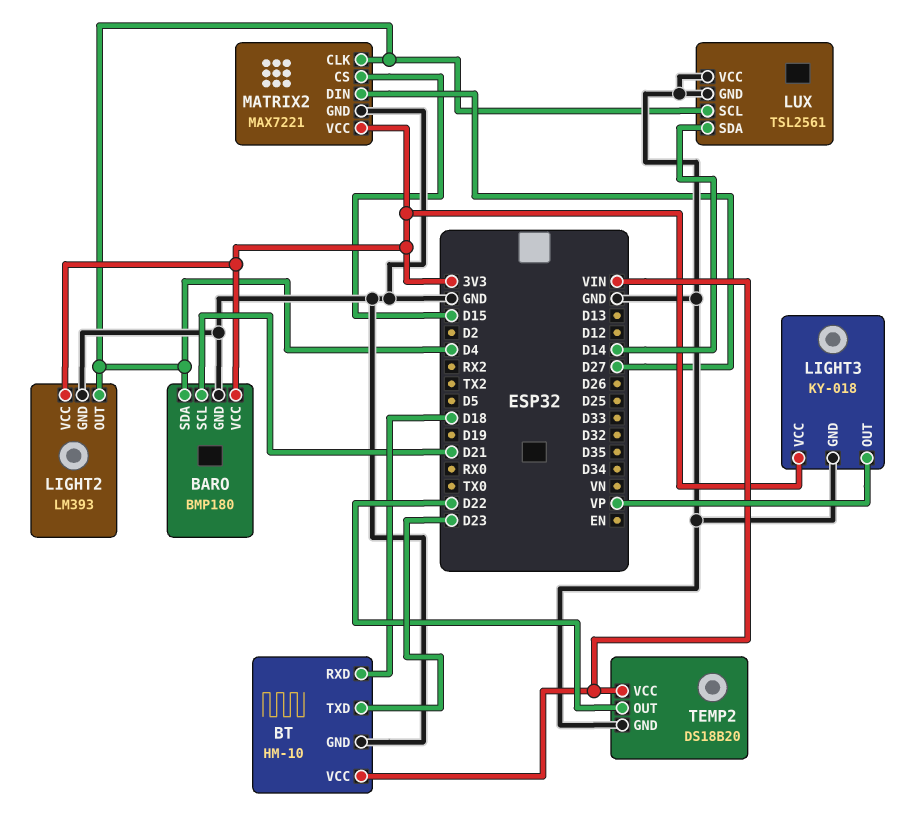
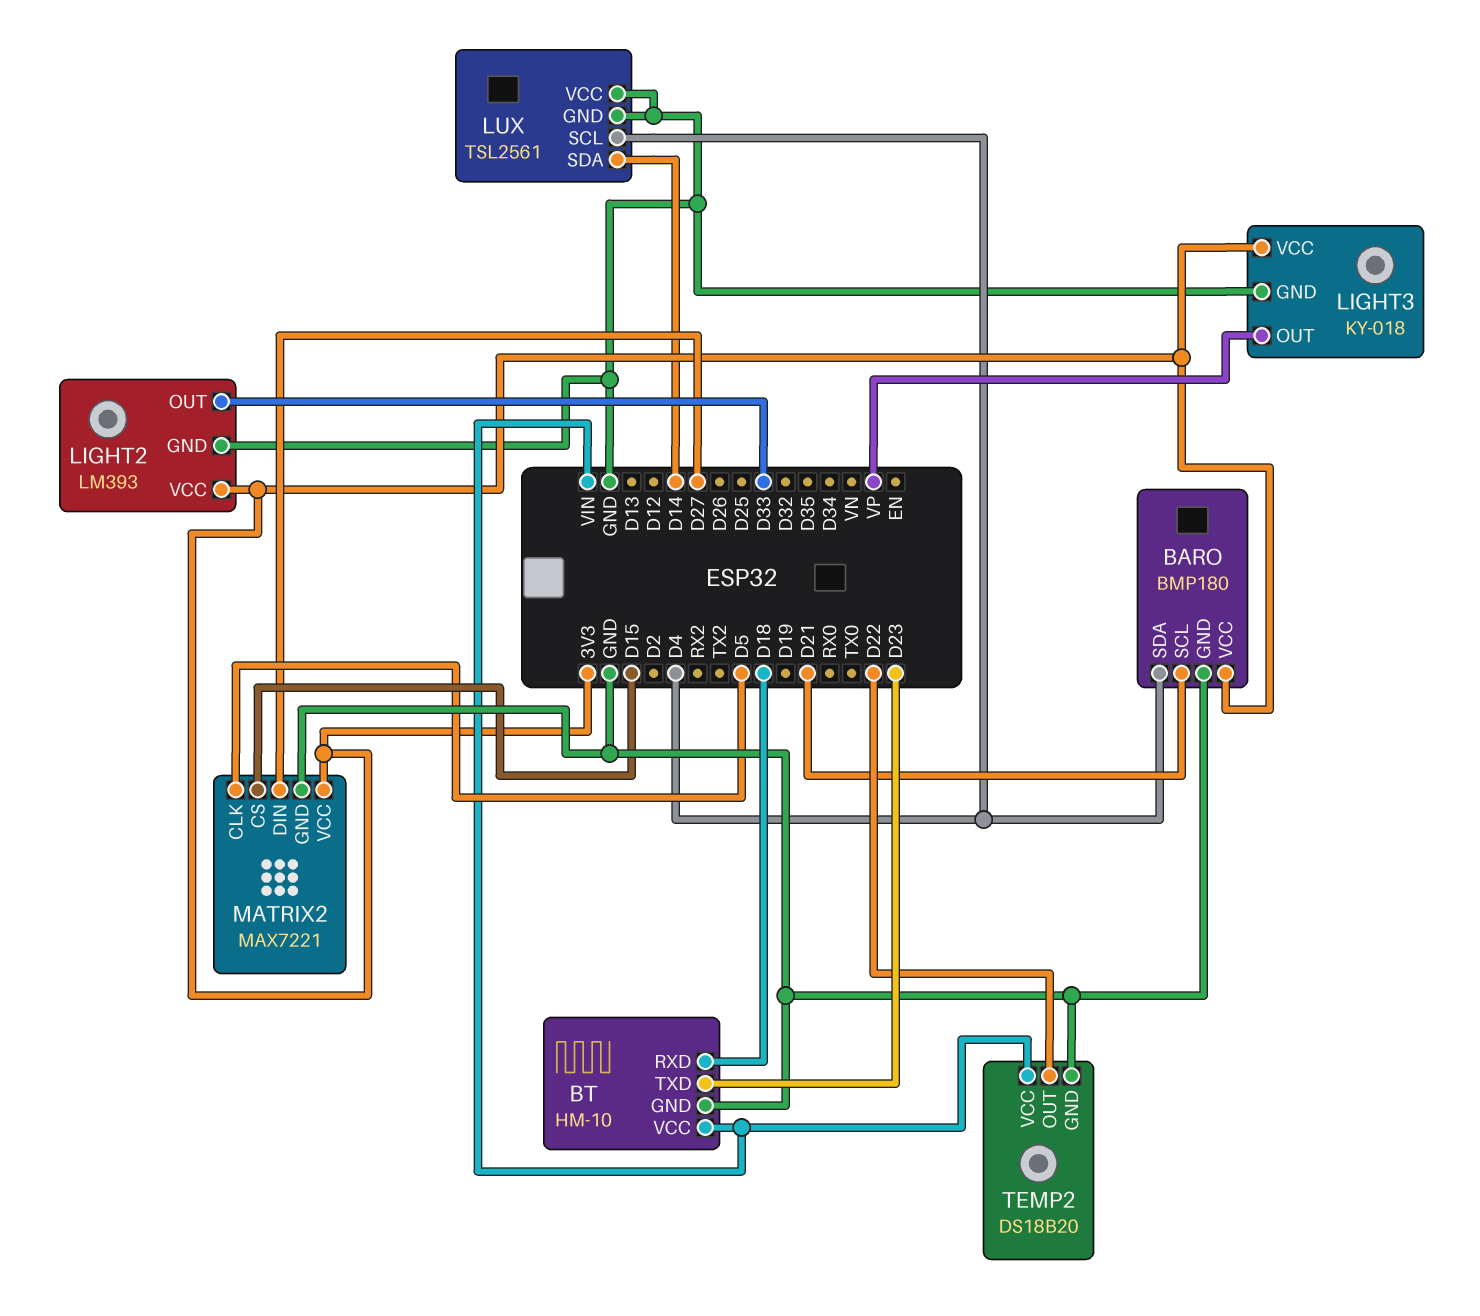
LIGHT2 pin OUT: D4 -> D33
MATRIX2 pin CLK: D4 -> D5

